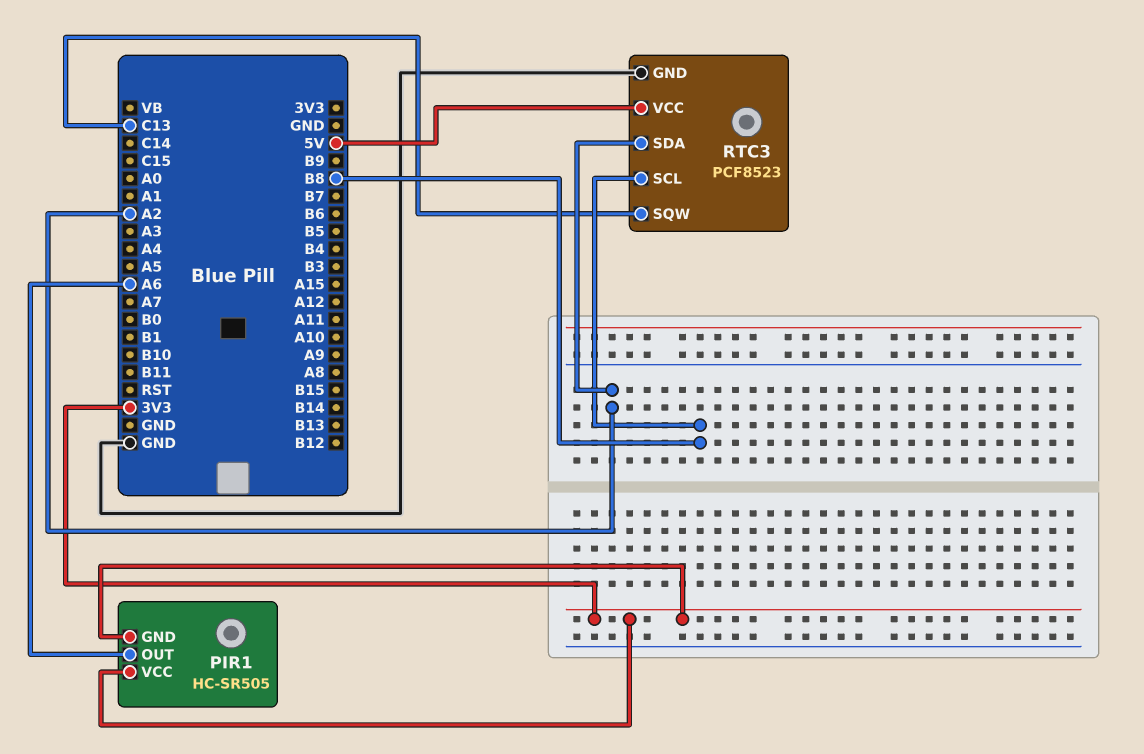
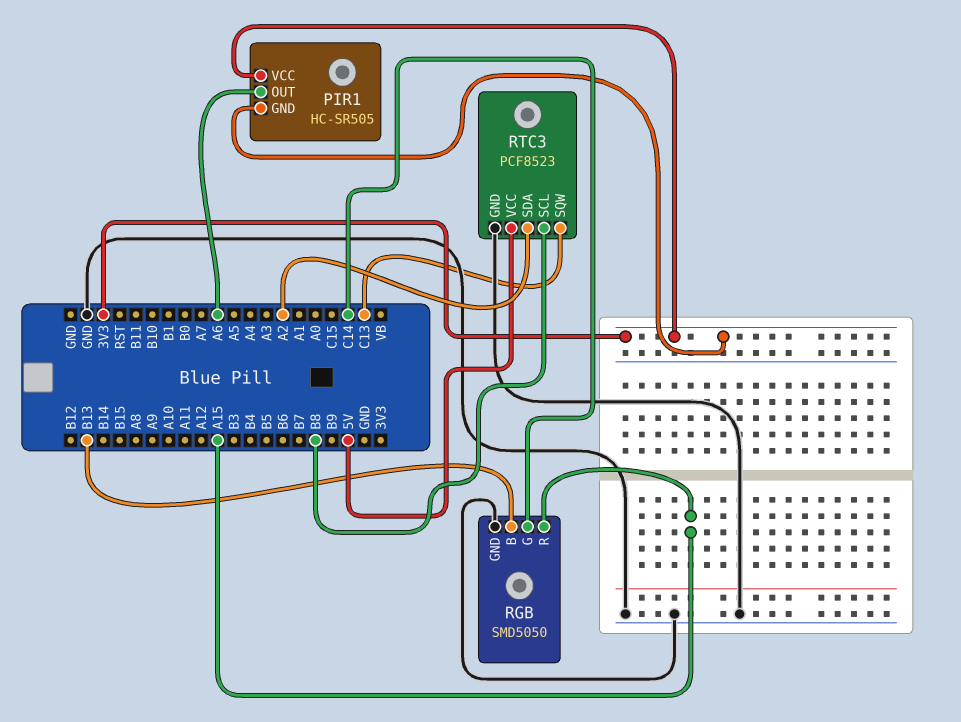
RGB: none -> SMD5050
RGB pin B: none -> B13
RGB pin G: none -> C14
RGB pin GND: none -> GND
RGB pin R: none -> A15

